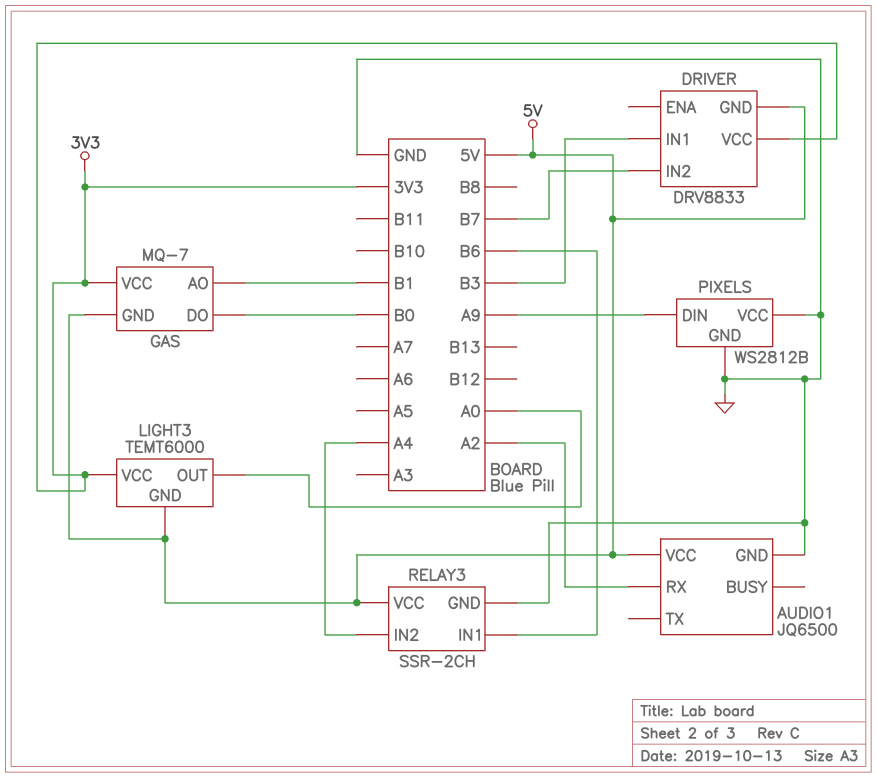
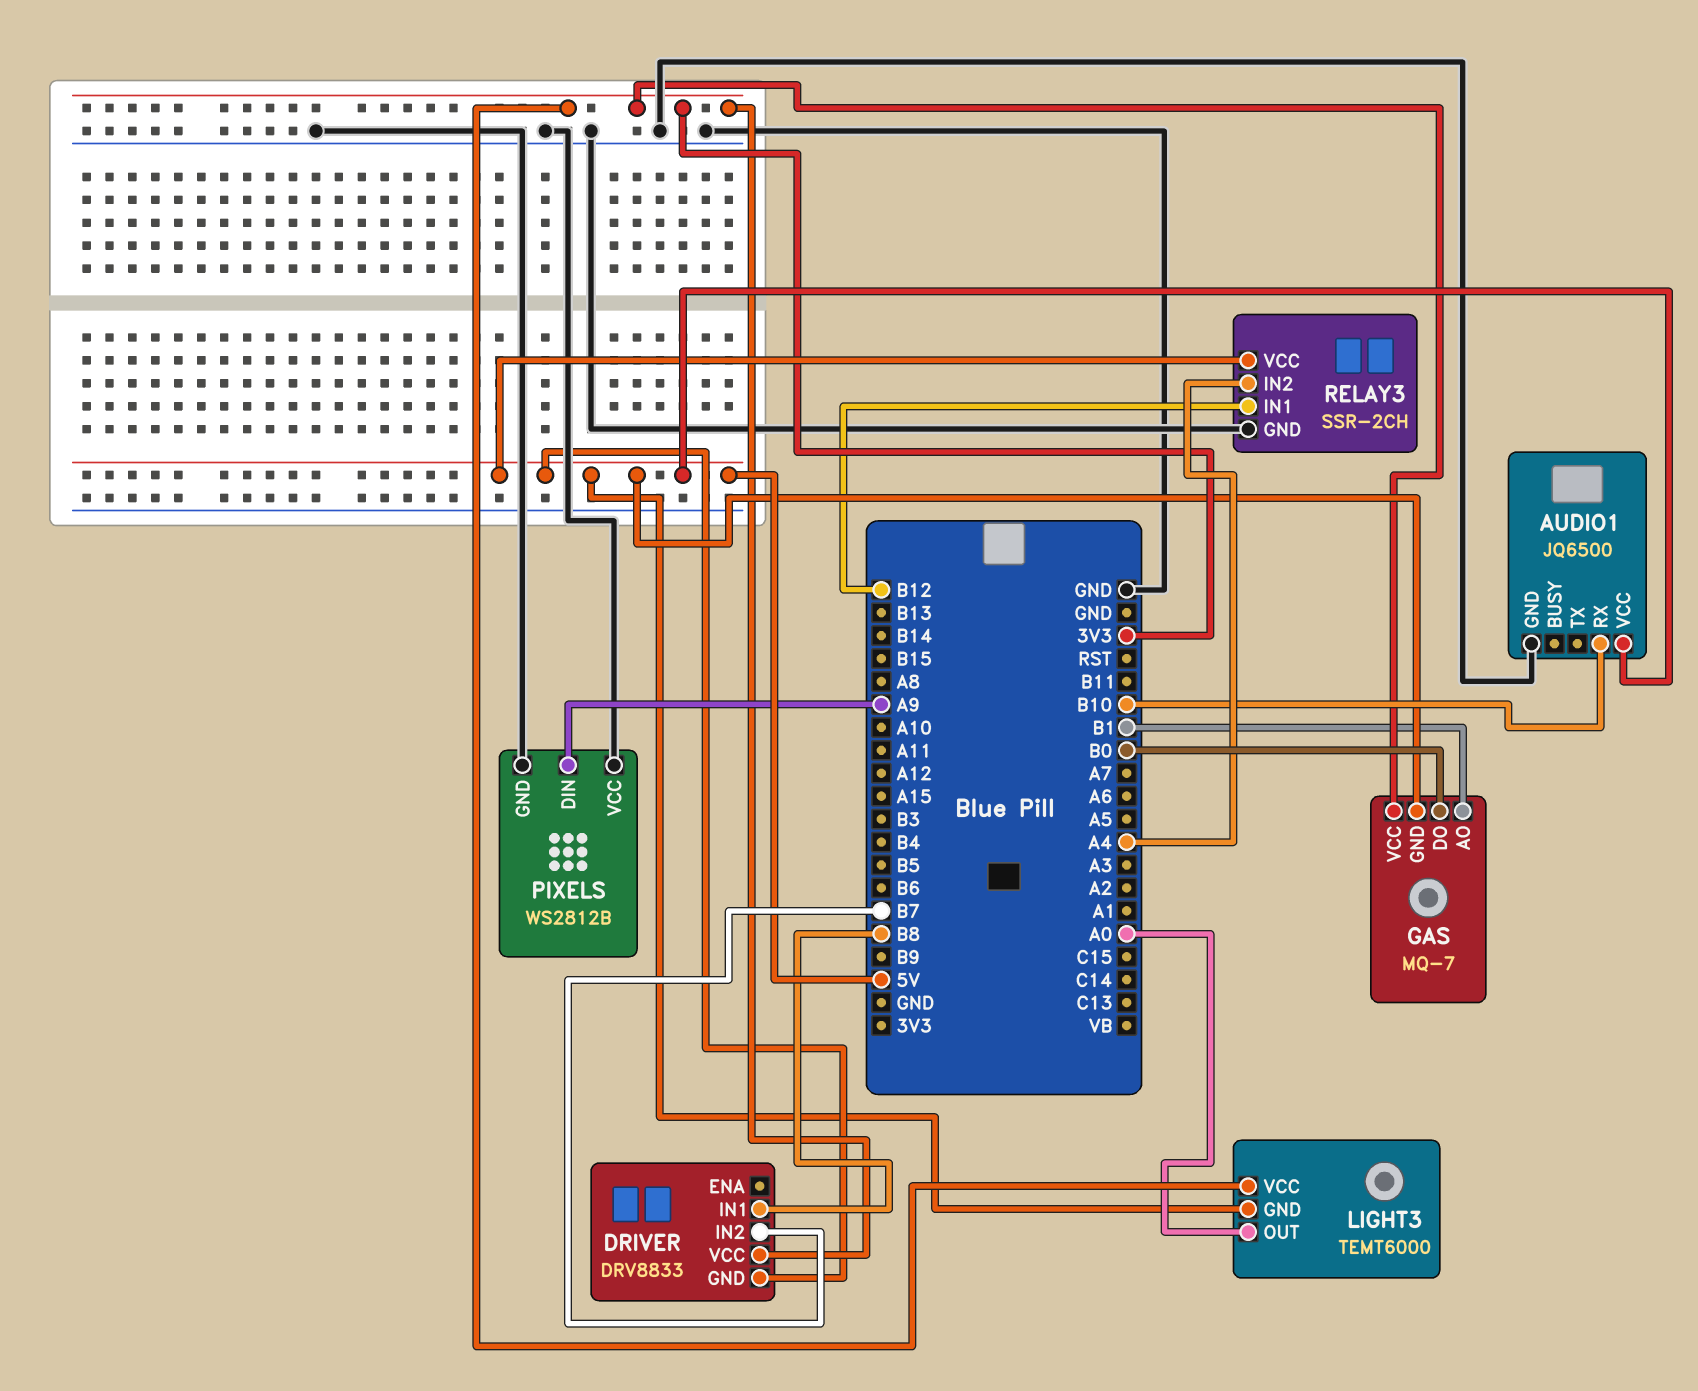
AUDIO1 pin RX: A2 -> B10
DRIVER pin IN1: B3 -> B8
RELAY3 pin IN1: B6 -> B12

